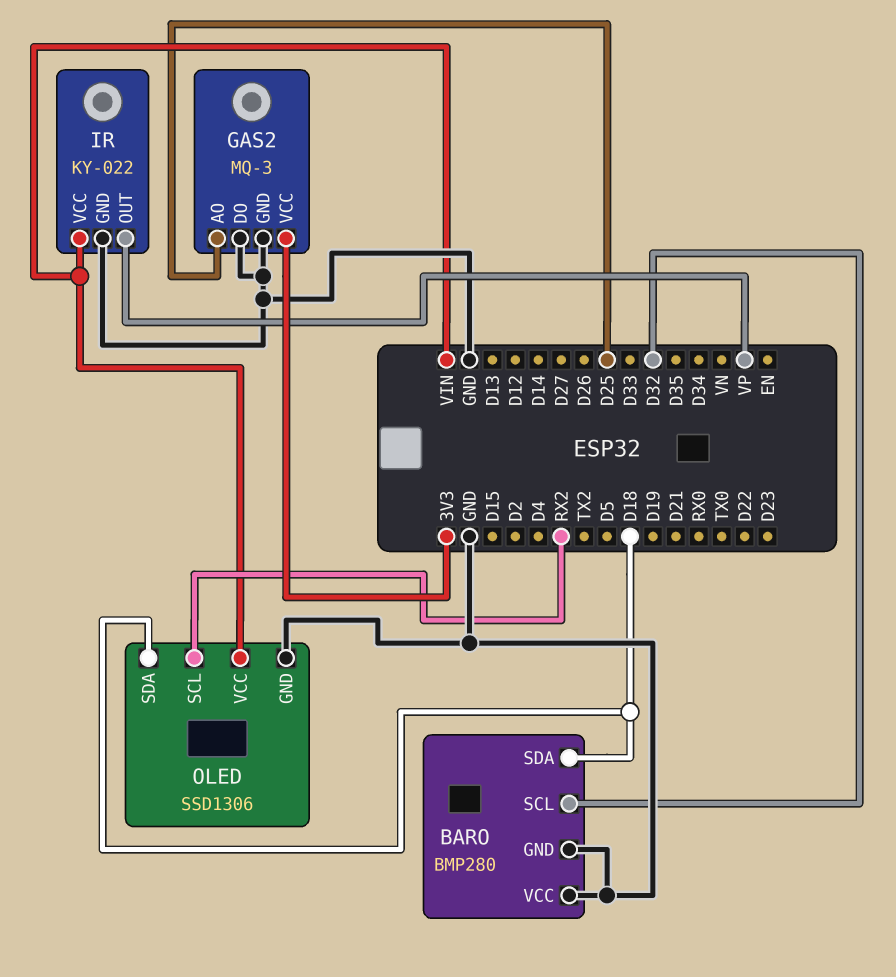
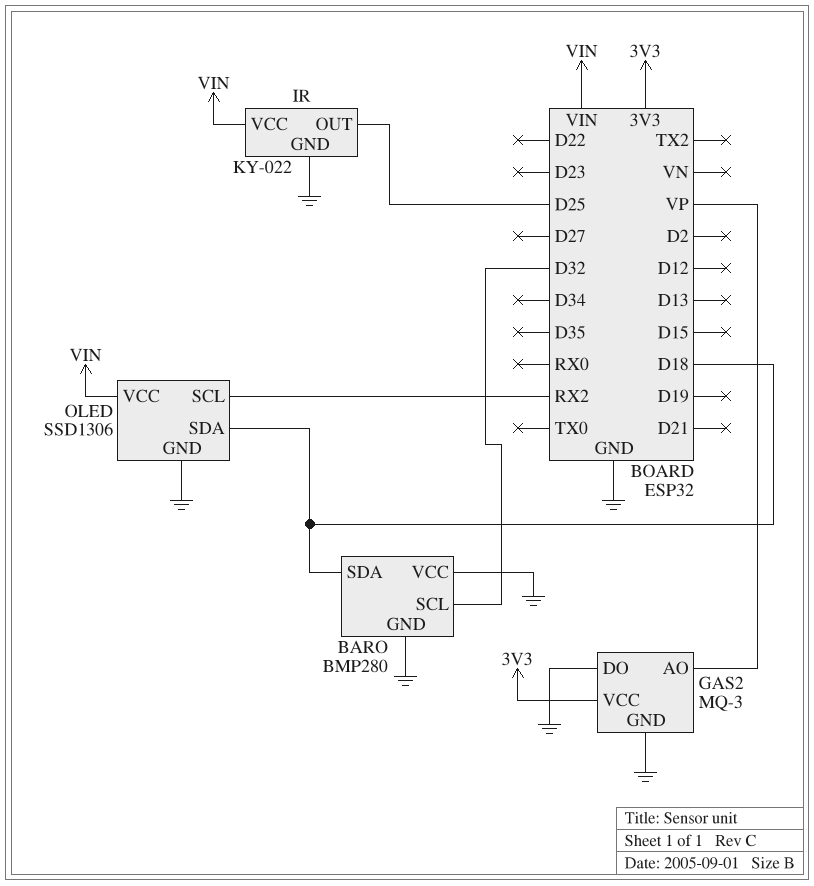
GAS2 pin AO: D25 -> VP
IR pin OUT: VP -> D25

